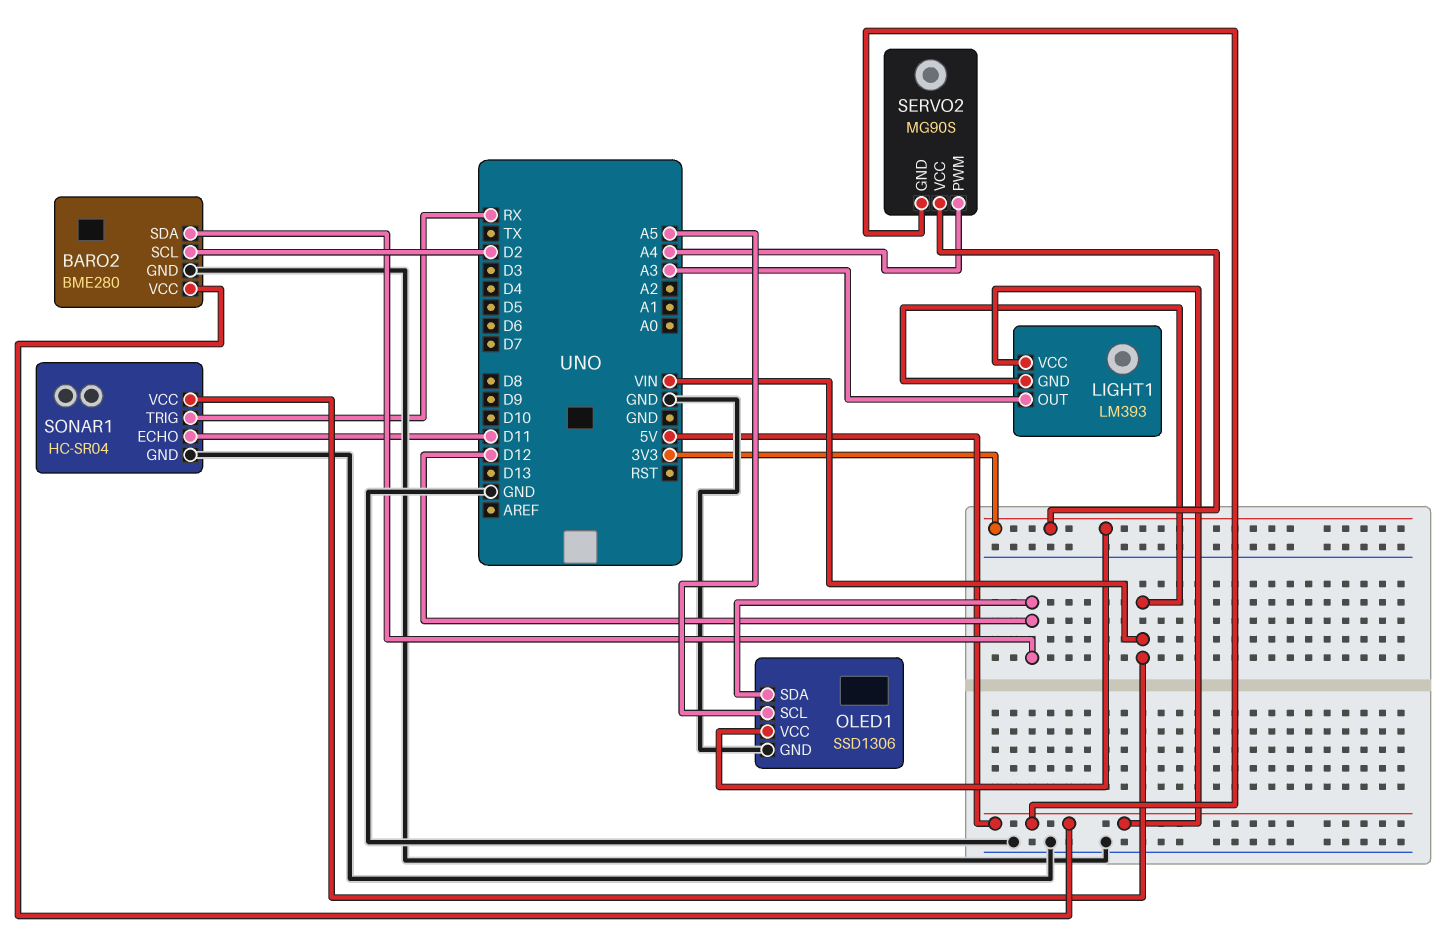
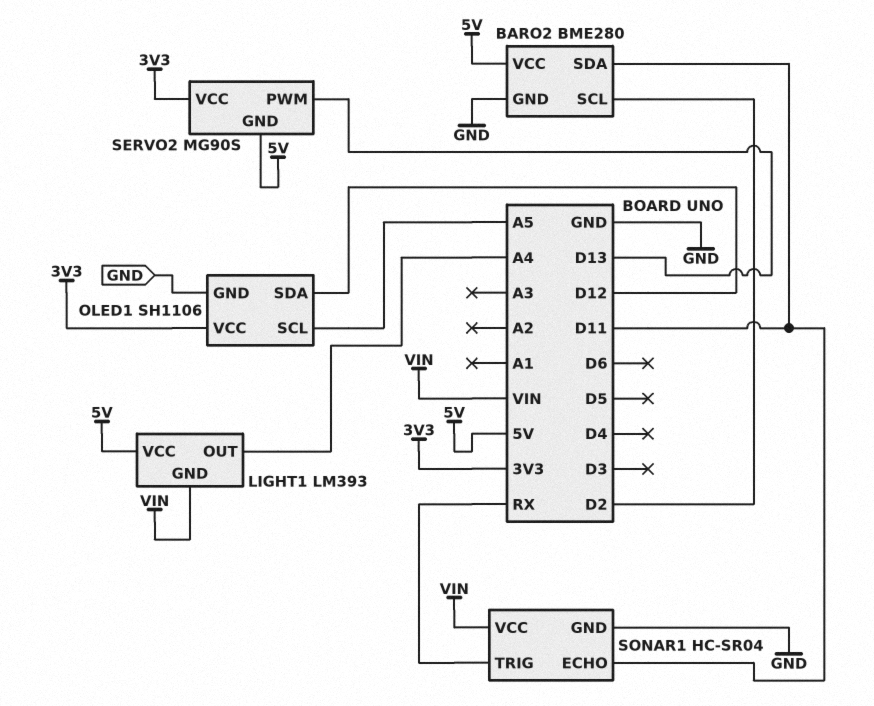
BARO2 pin SDA: D12 -> D11
LIGHT1 pin OUT: A3 -> A4
OLED1: SSD1306 -> SH1106
SERVO2 pin PWM: A4 -> D13

